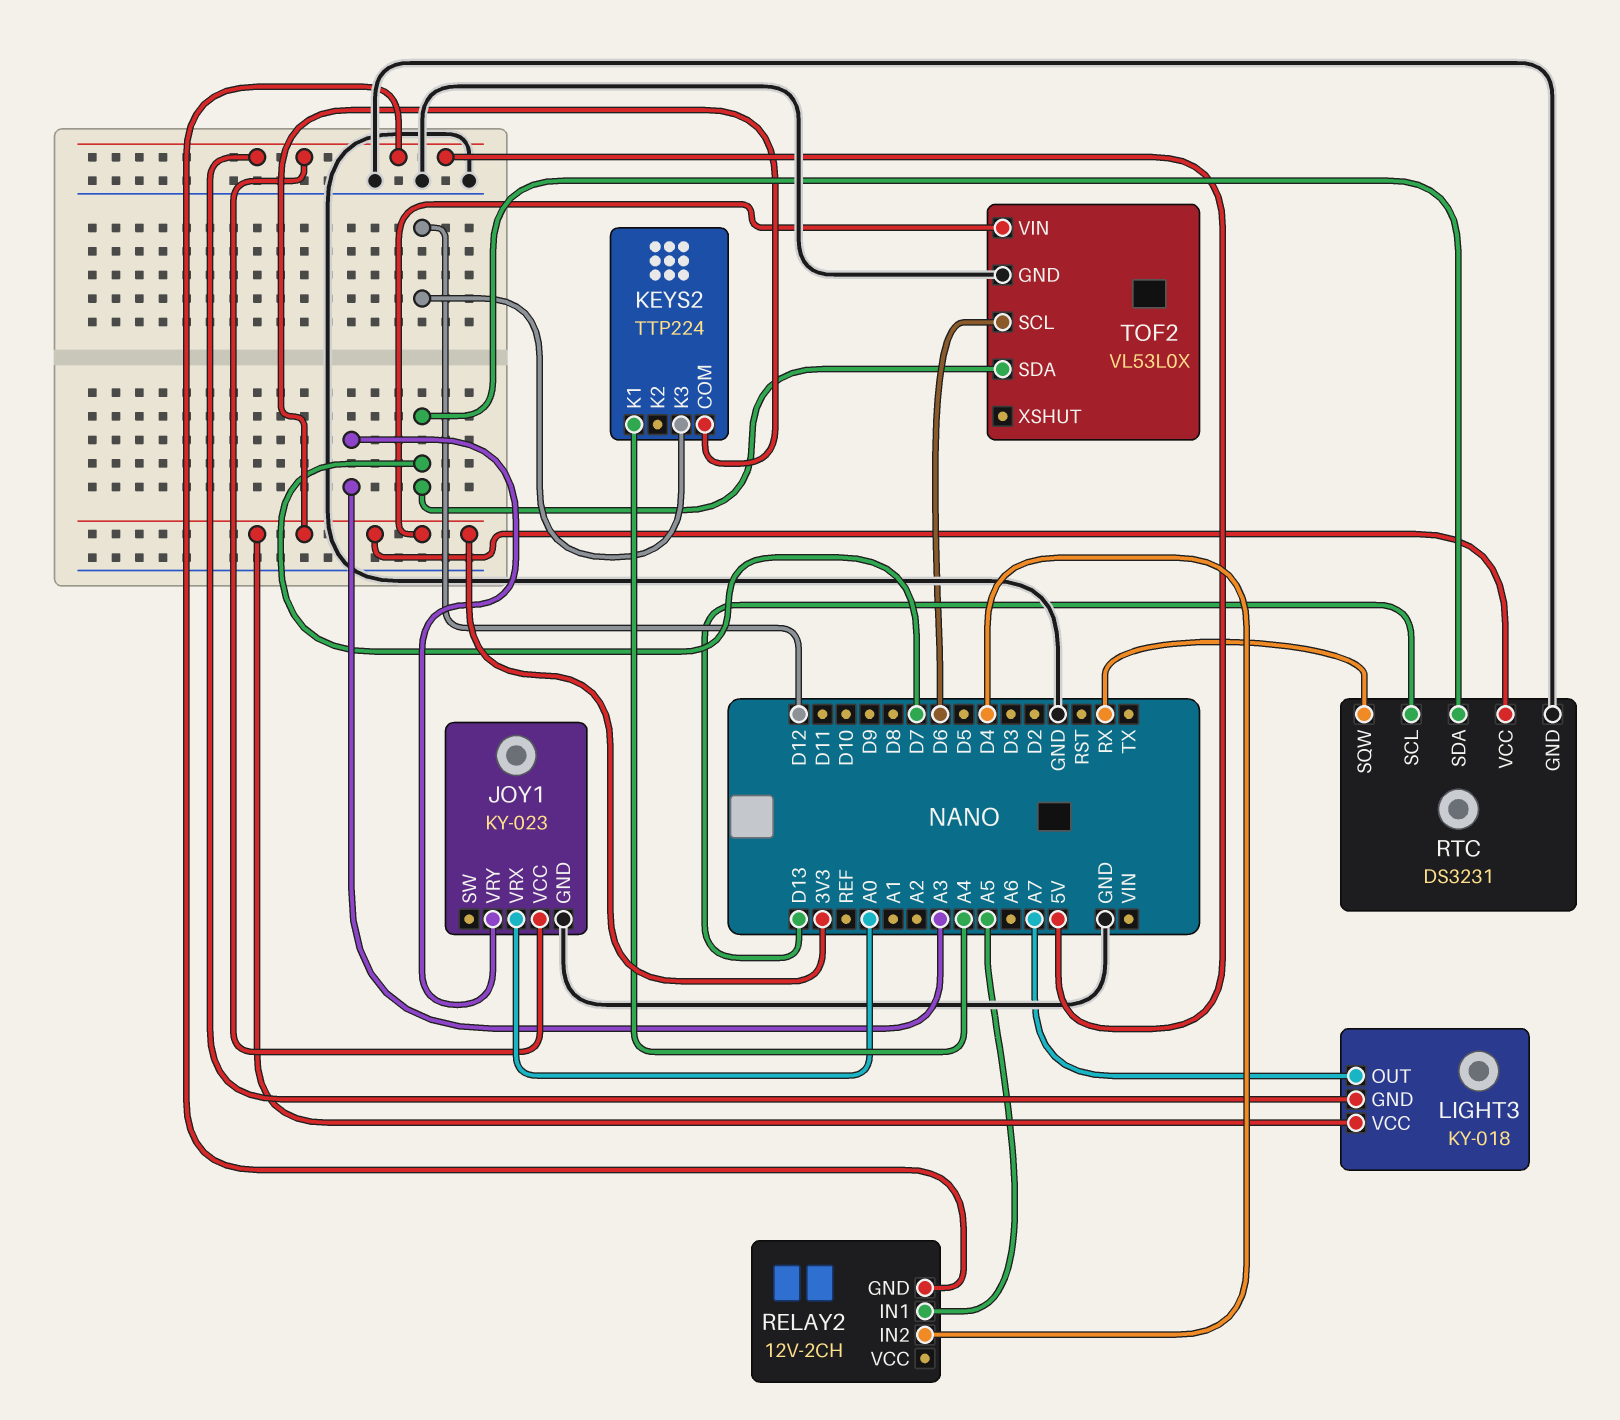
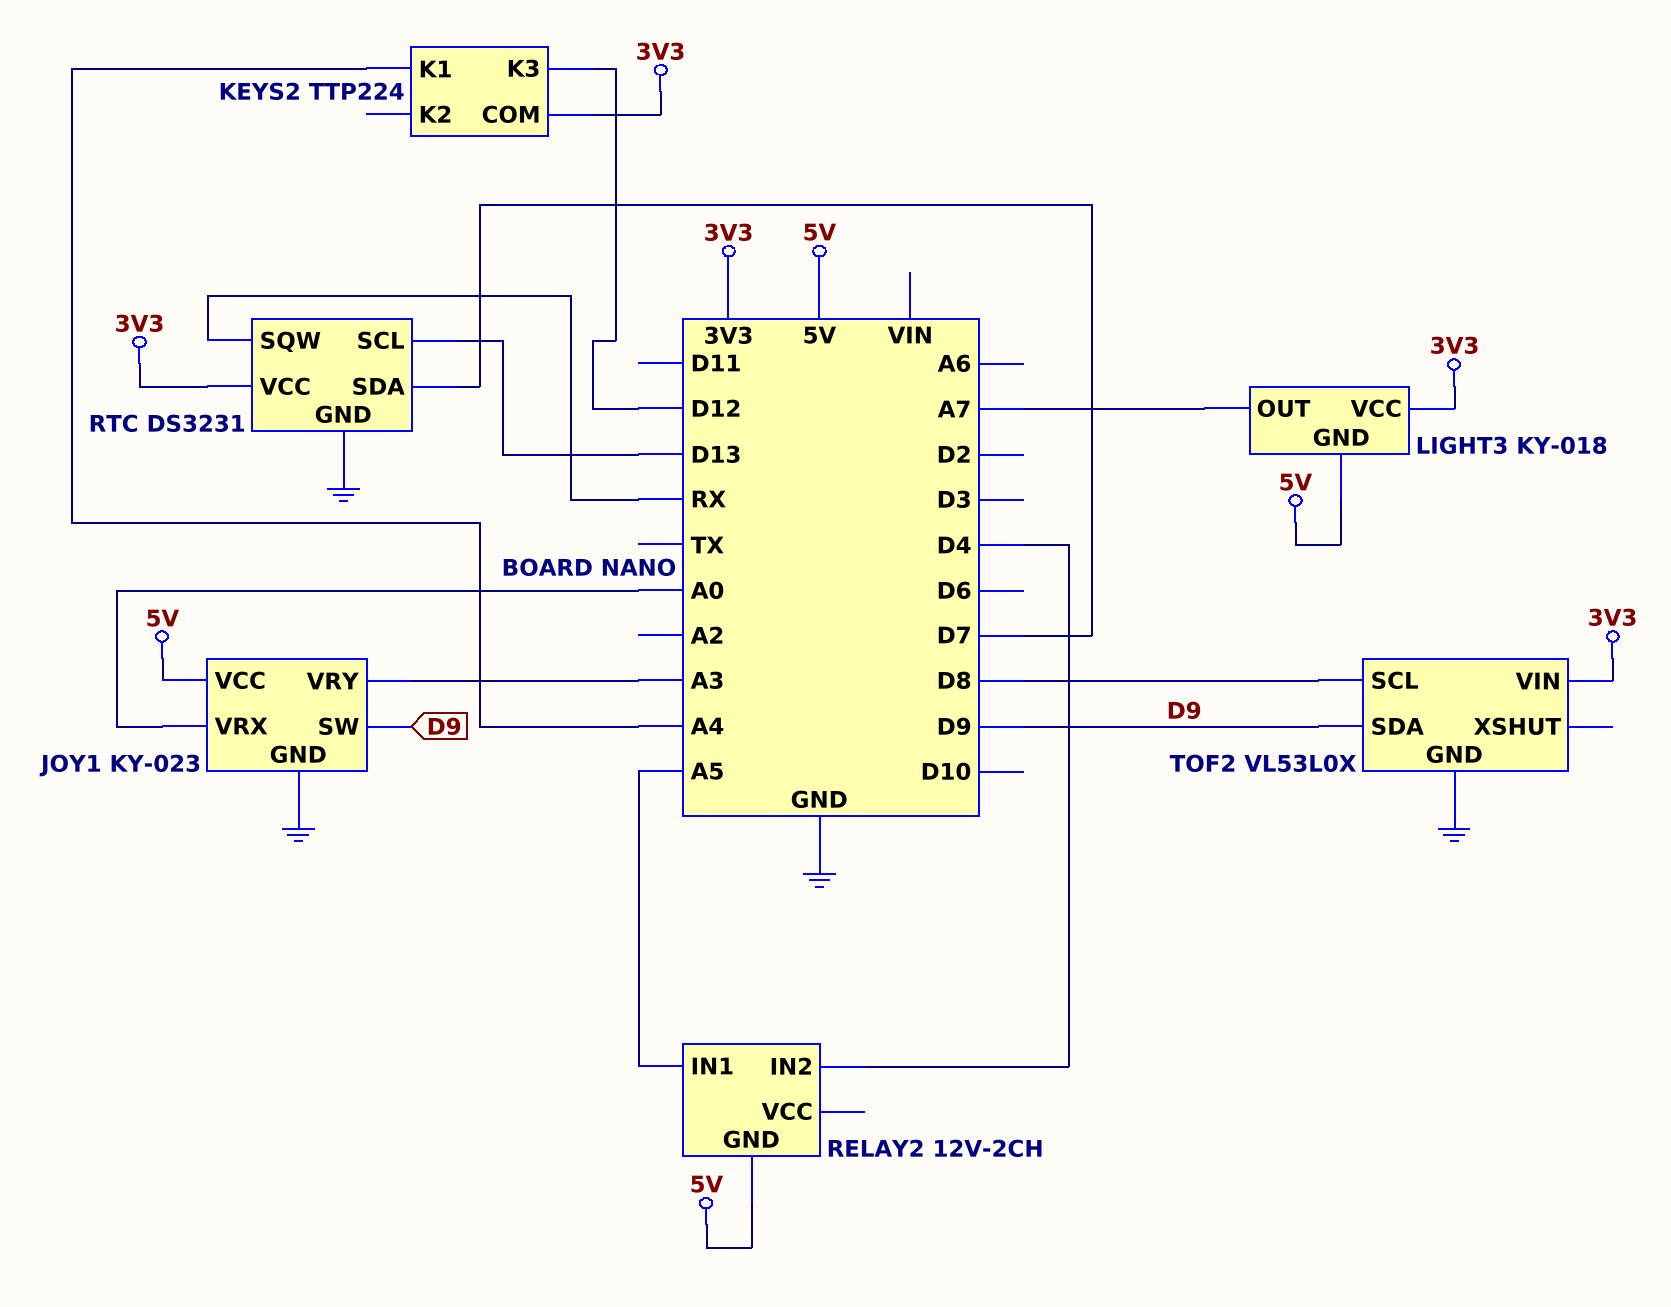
JOY1 pin SW: none -> D9
TOF2 pin SCL: D6 -> D8
TOF2 pin SDA: D7 -> D9

